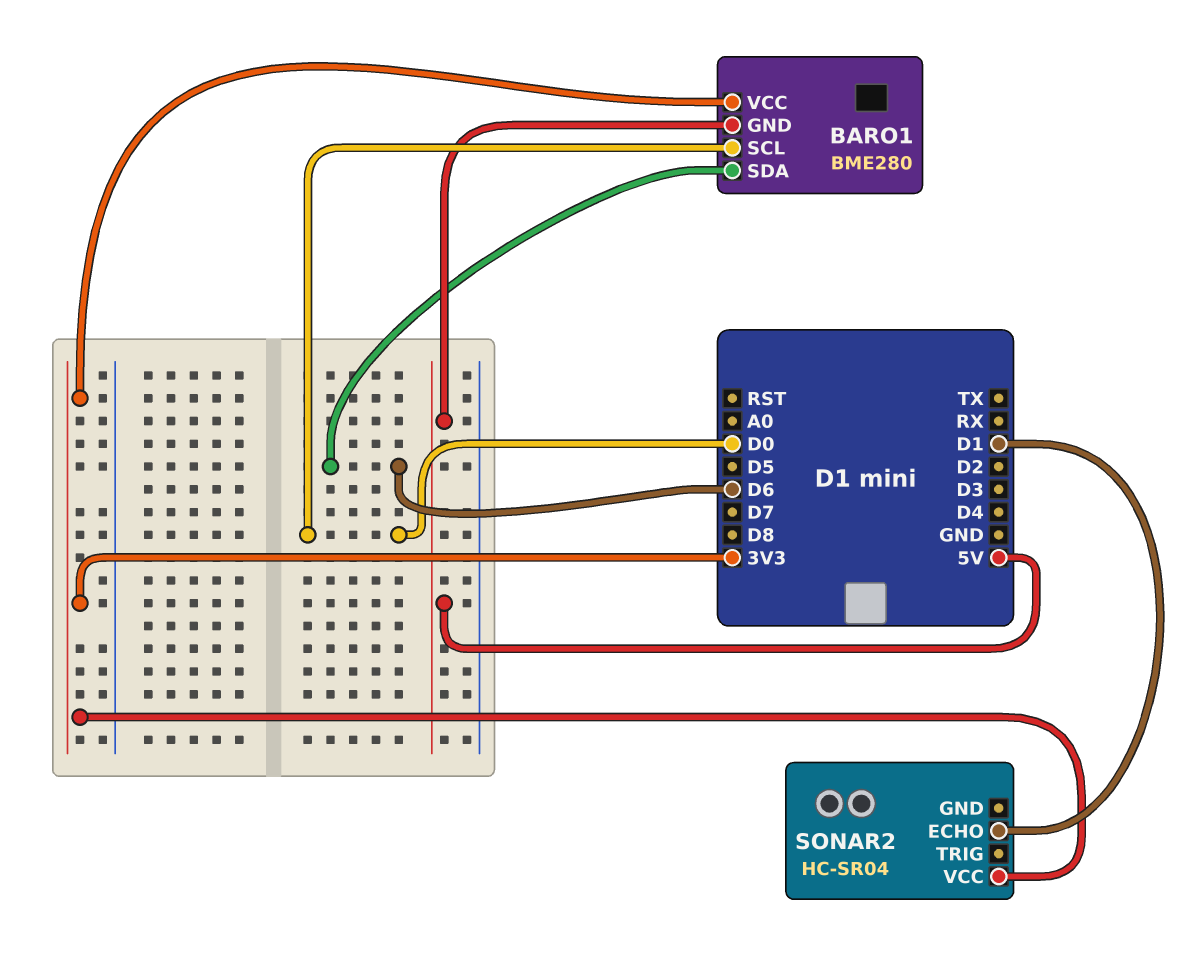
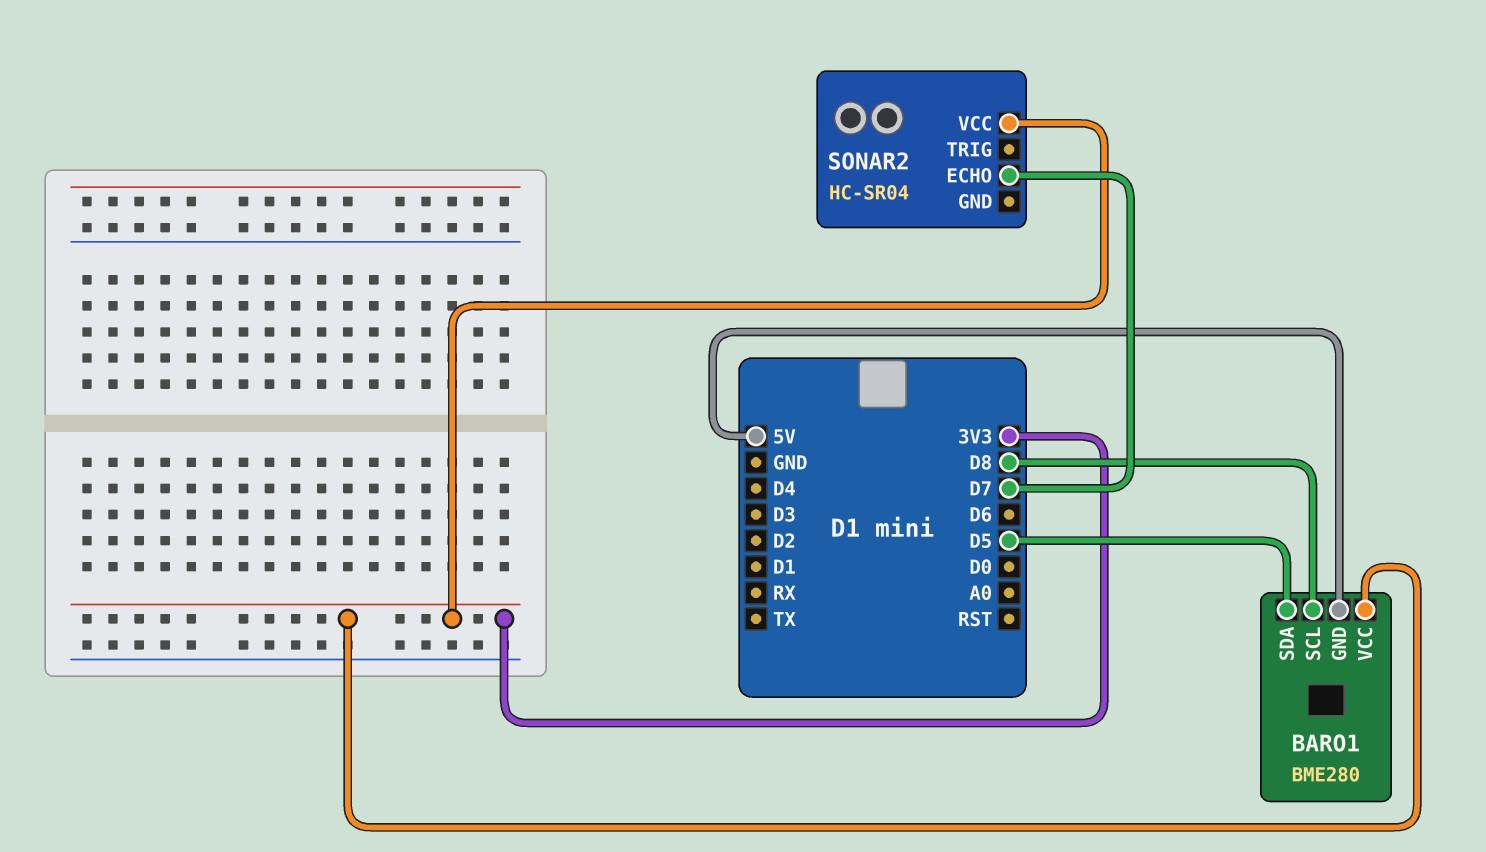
BARO1 pin SCL: D0 -> D8
BARO1 pin SDA: D6 -> D5
SONAR2 pin ECHO: D1 -> D7

